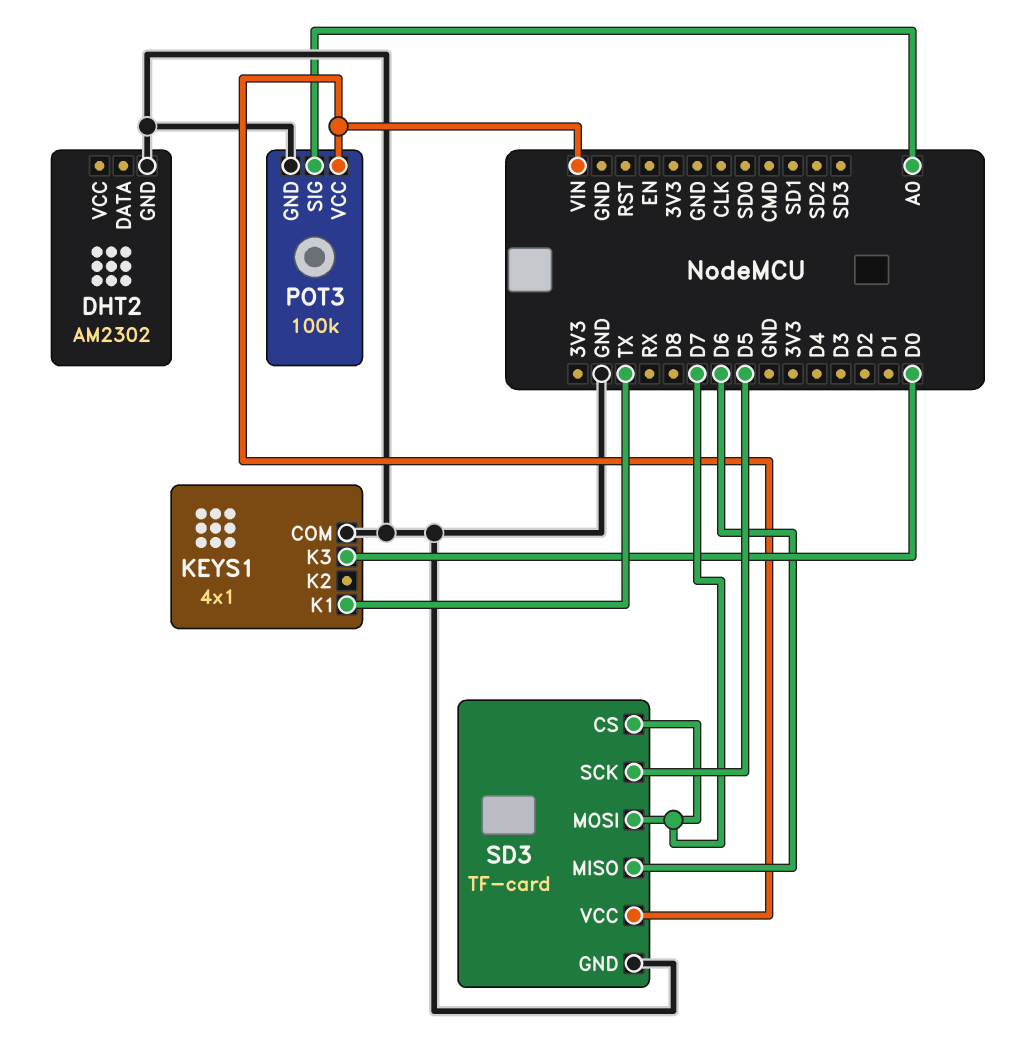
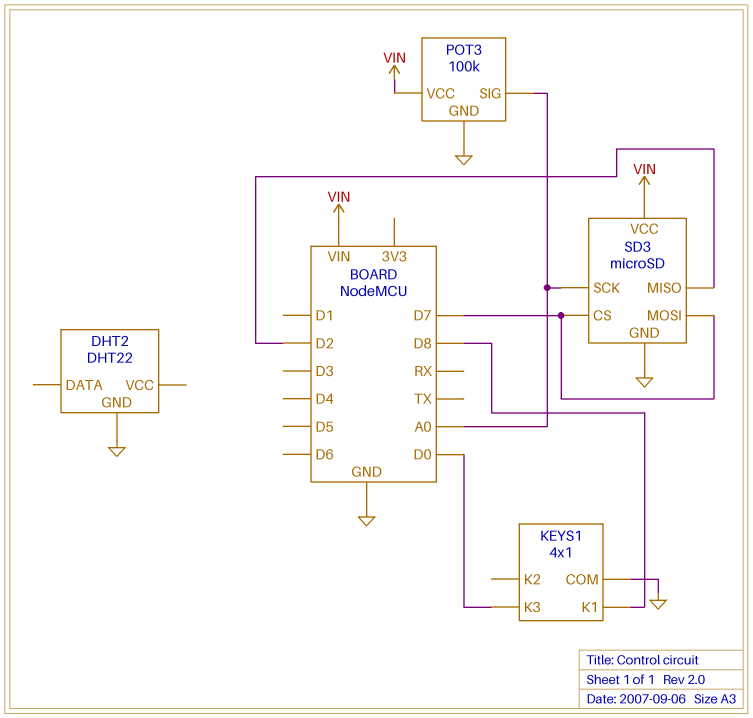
DHT2: AM2302 -> DHT22
KEYS1 pin K1: TX -> D8
SD3: TF-card -> microSD
SD3 pin MISO: D6 -> D2
SD3 pin SCK: D5 -> A0

